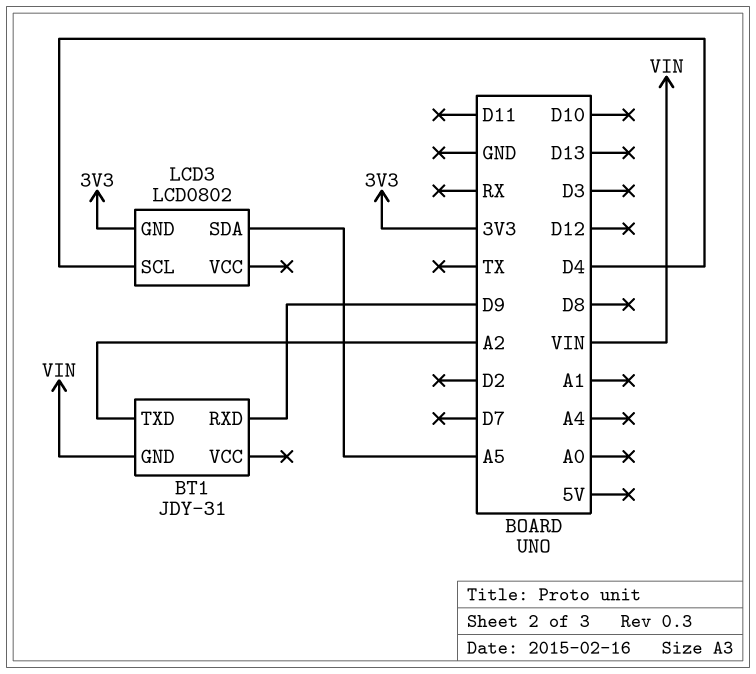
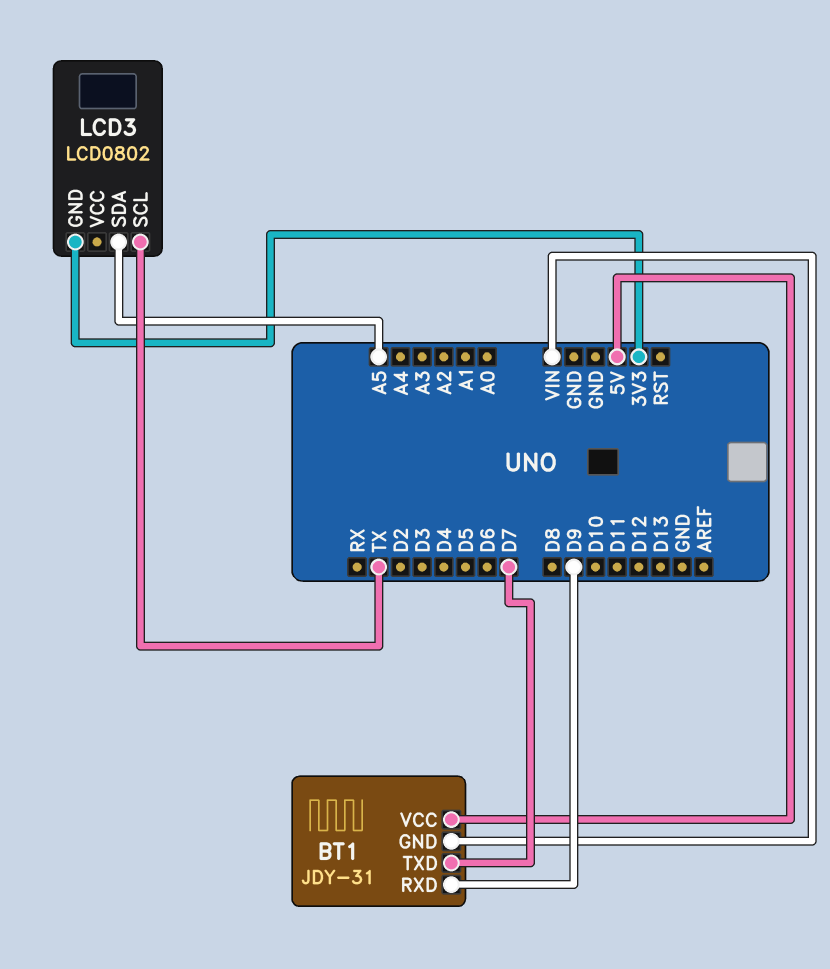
BT1 pin TXD: A2 -> D7
BT1 pin VCC: none -> 5V
LCD3 pin SCL: D4 -> TX

